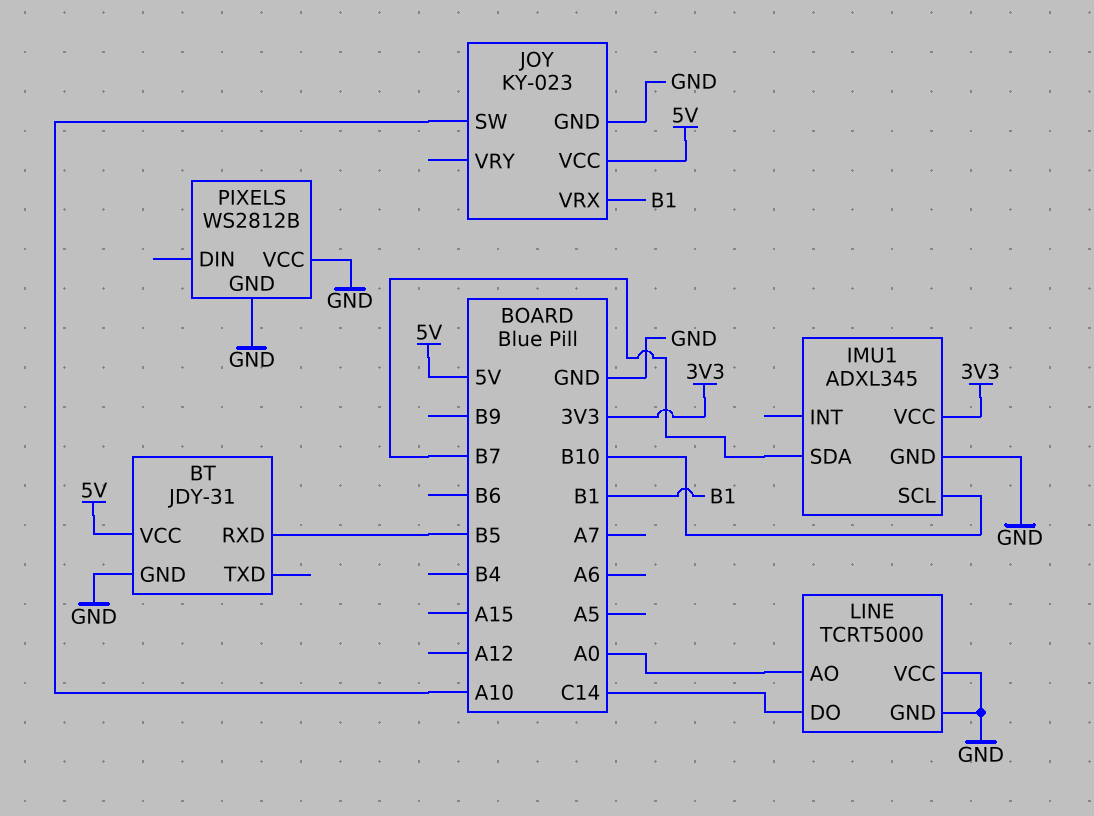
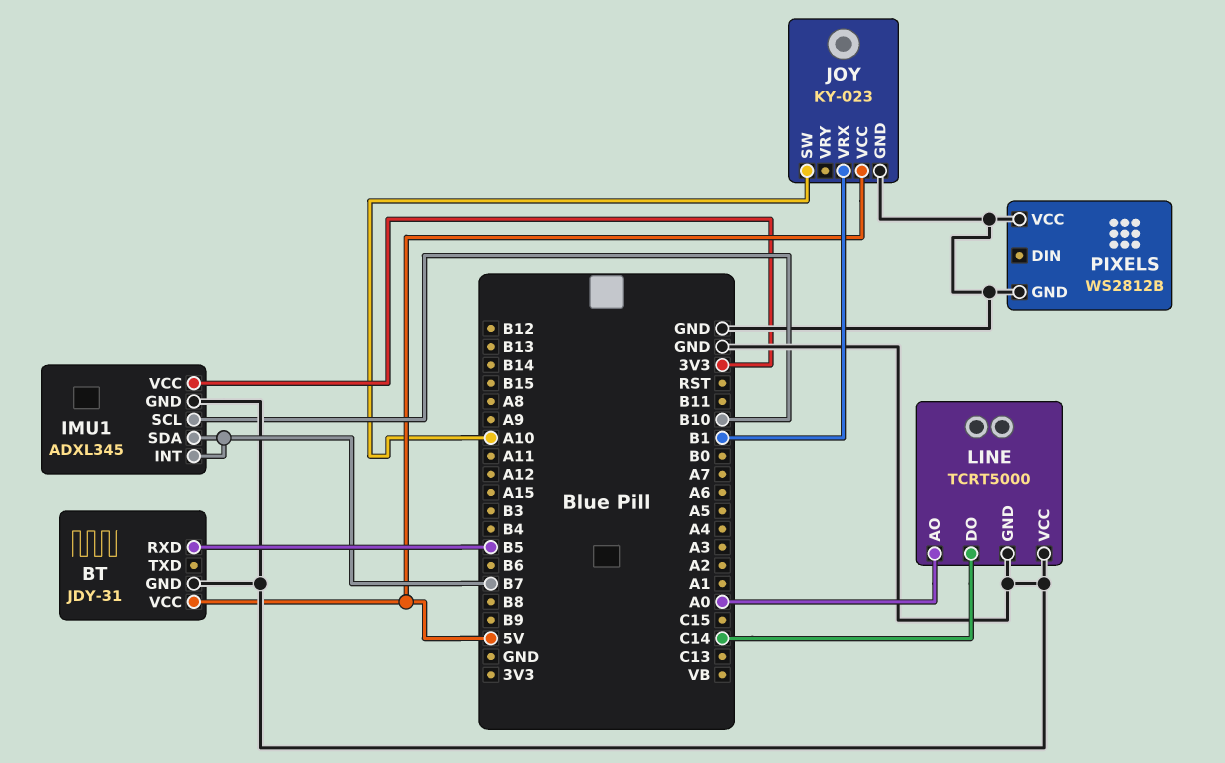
IMU1 pin INT: none -> B7

